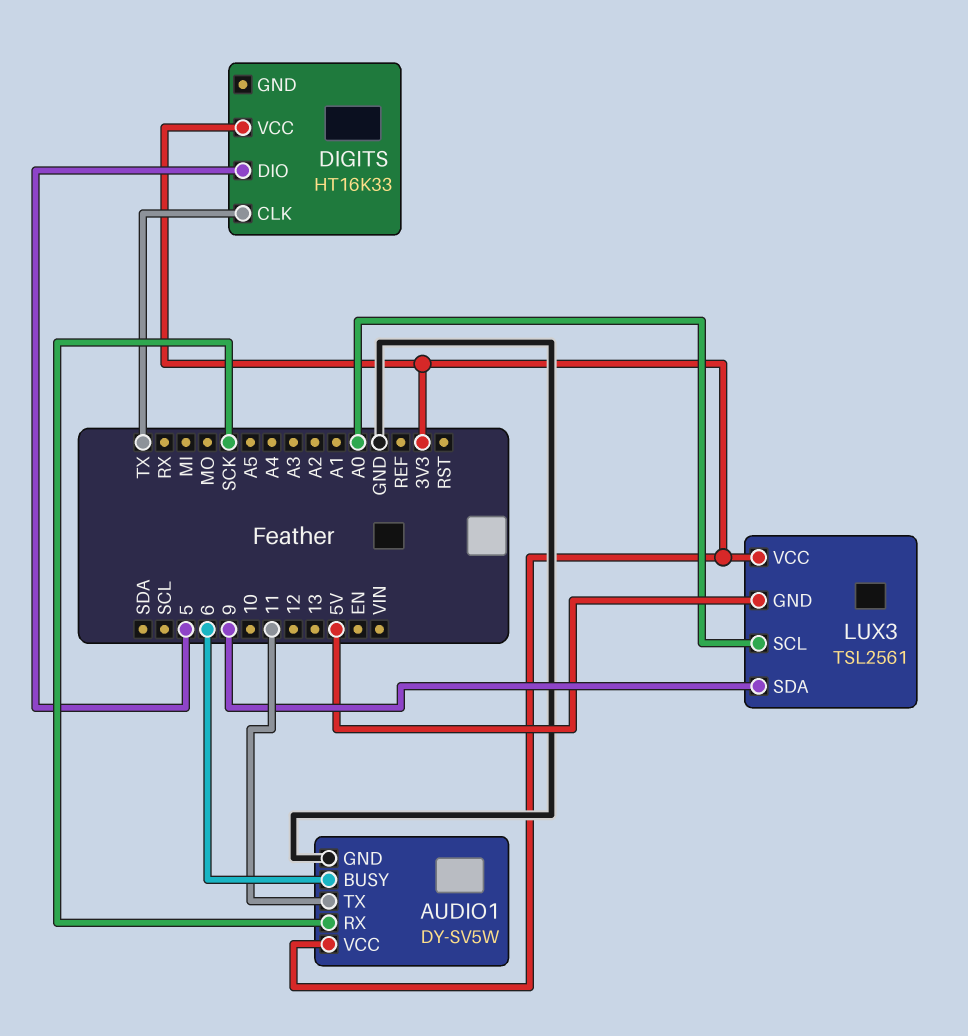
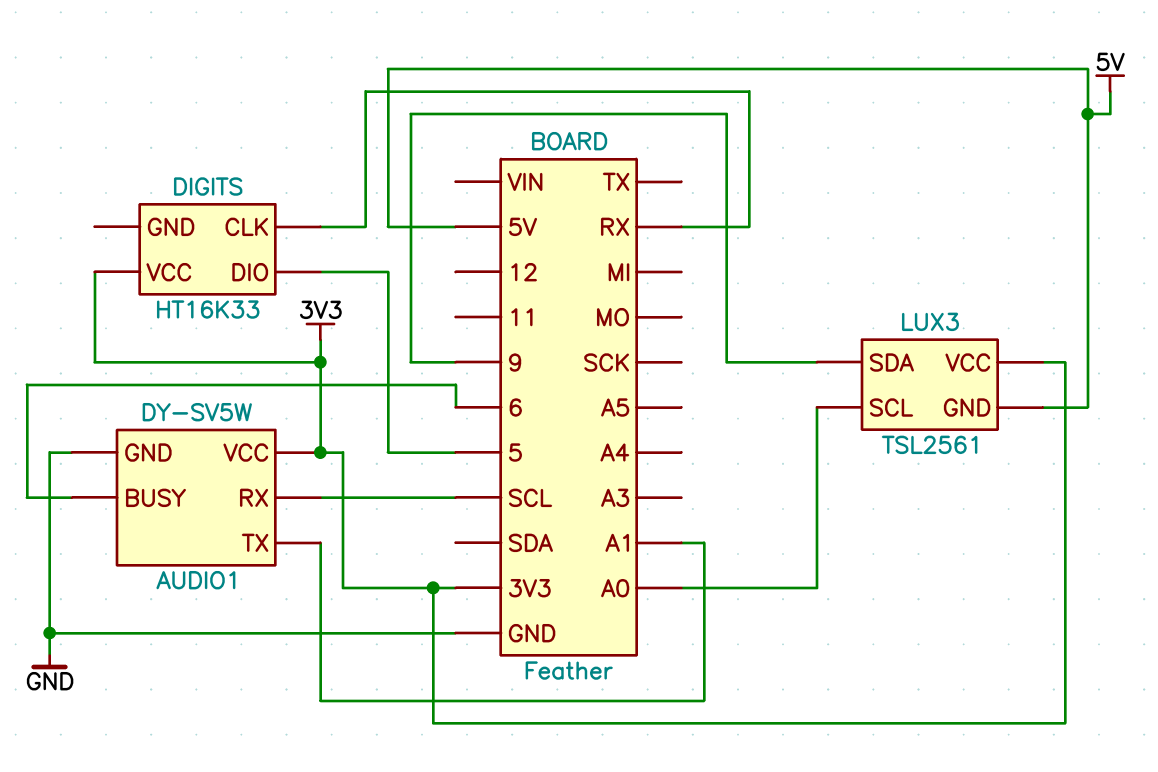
AUDIO1 pin RX: SCK -> SCL
AUDIO1 pin TX: 11 -> A1
DIGITS pin CLK: TX -> RX

